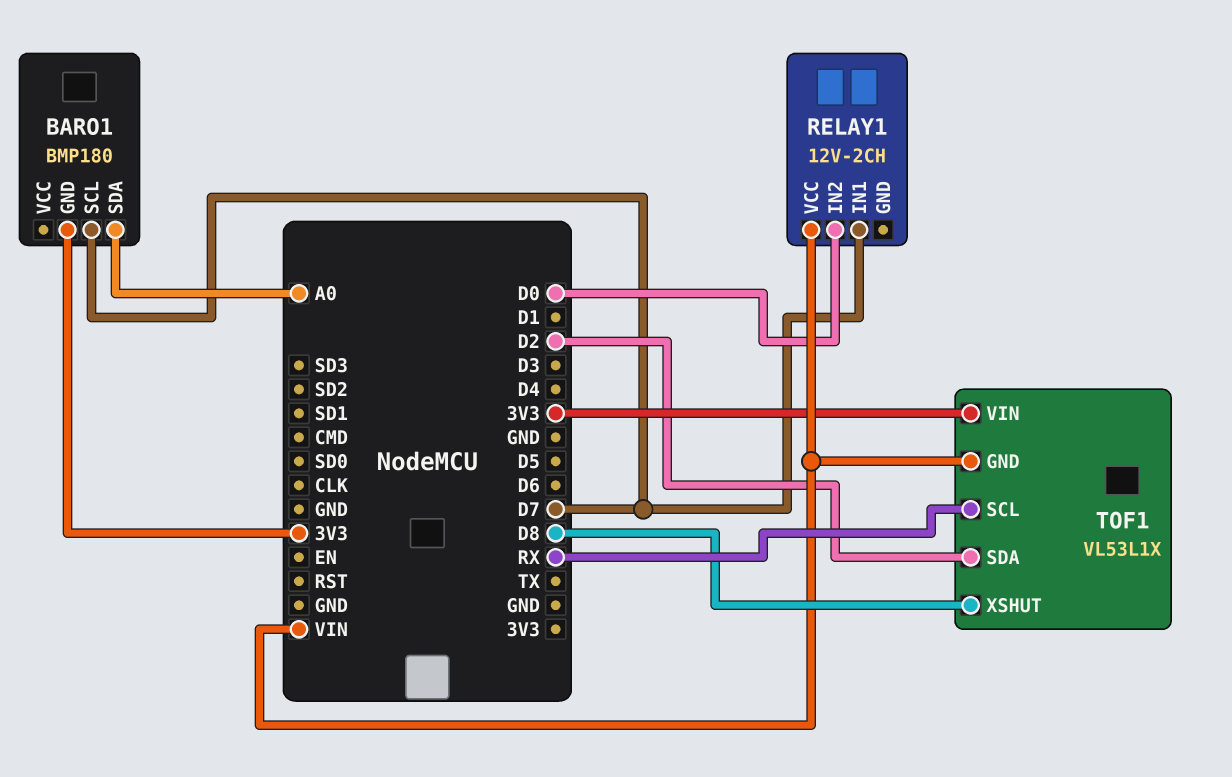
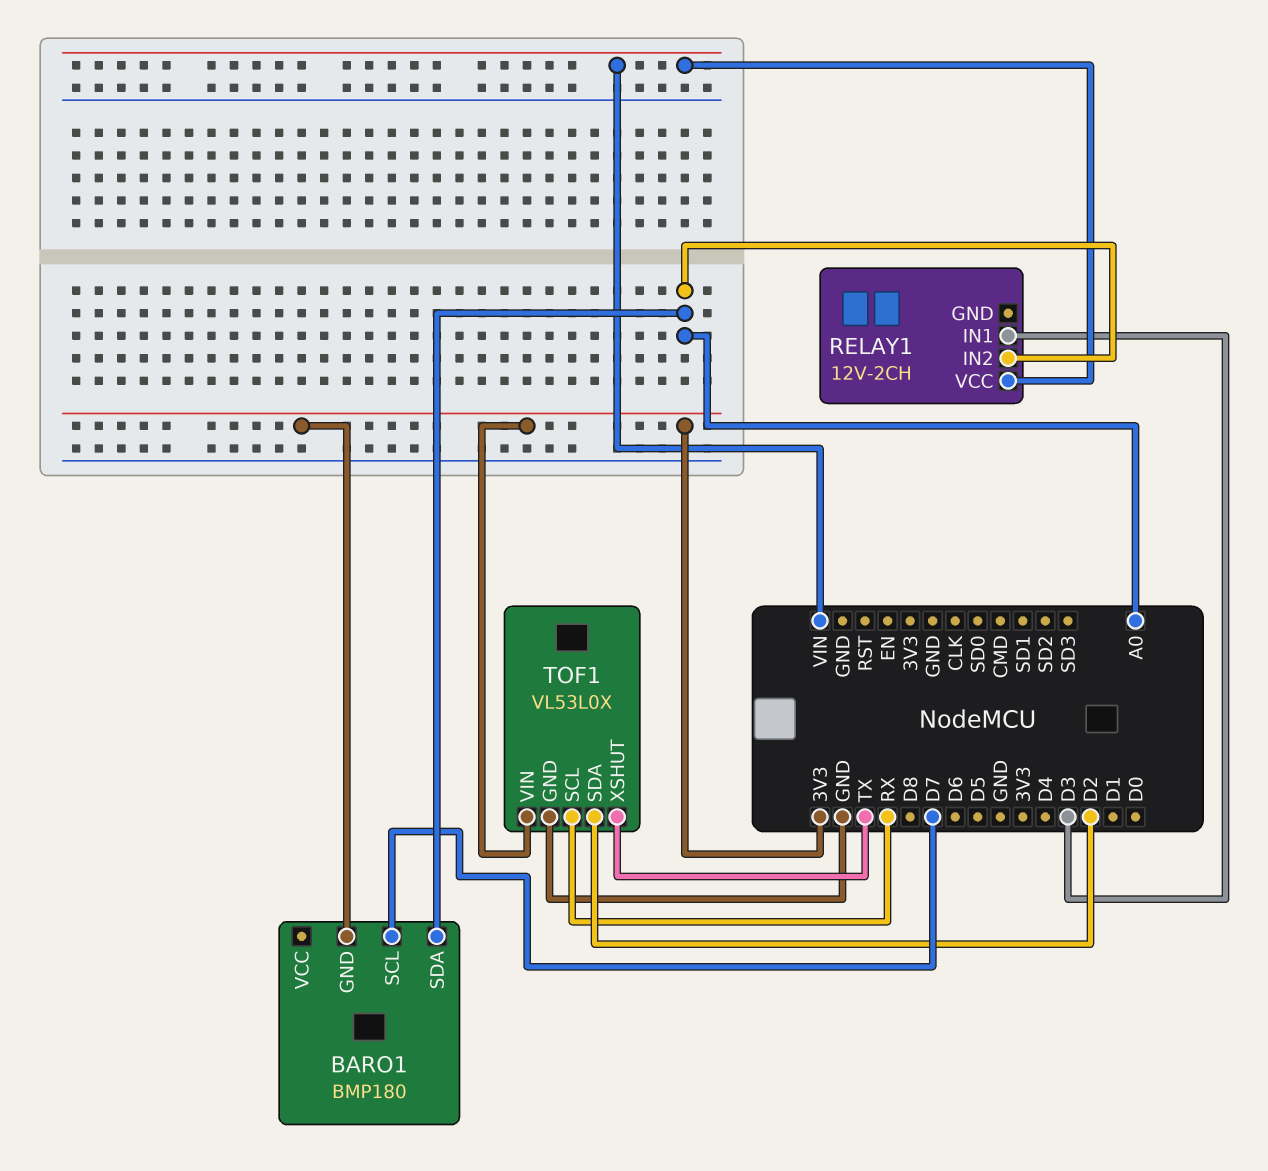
RELAY1 pin IN1: D7 -> D3
RELAY1 pin IN2: D0 -> A0
TOF1: VL53L1X -> VL53L0X
TOF1 pin GND: VIN -> GND
TOF1 pin XSHUT: D8 -> TX

